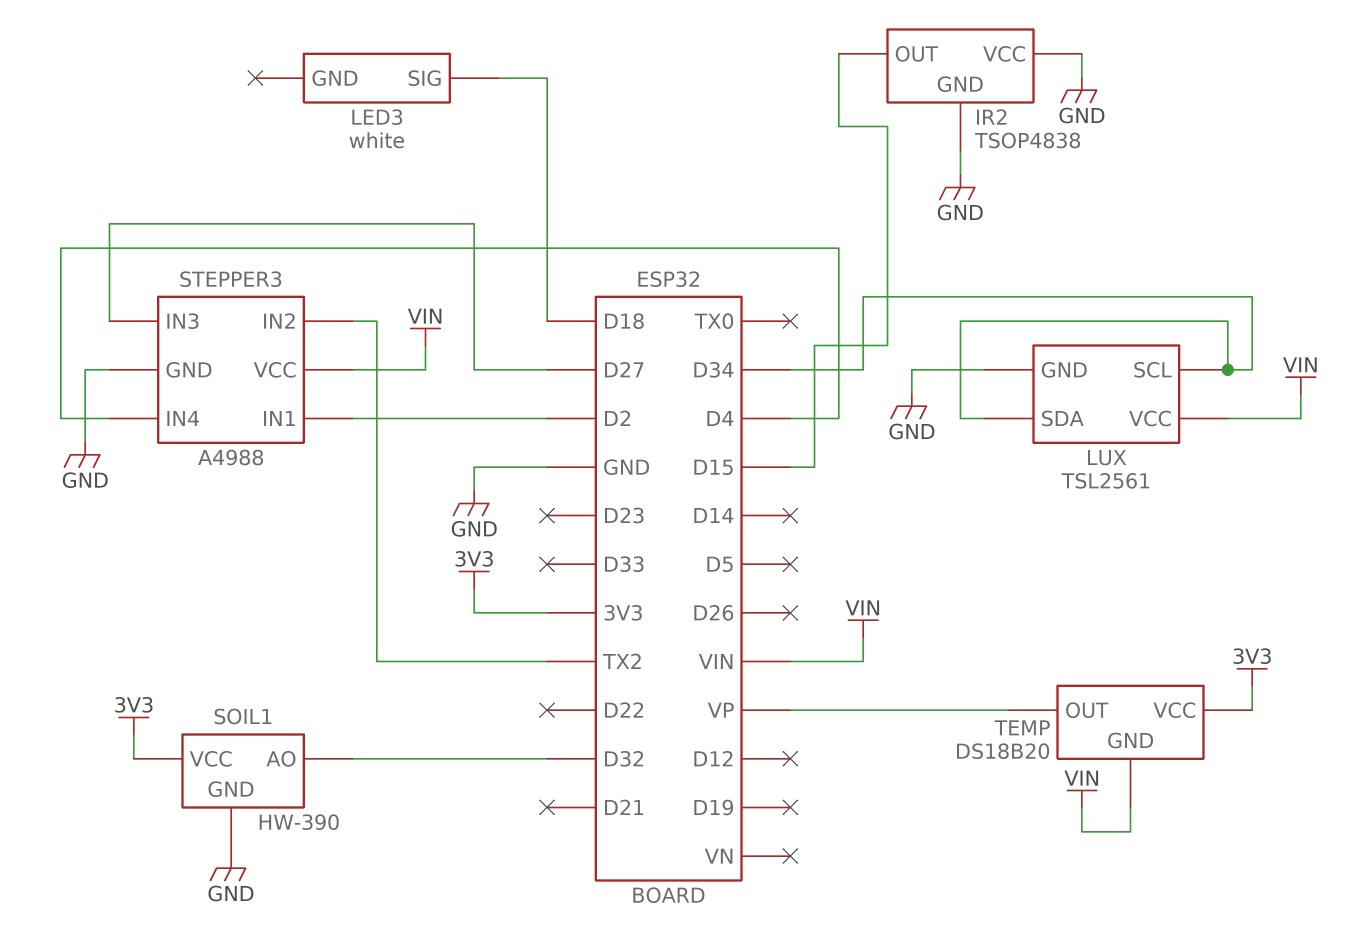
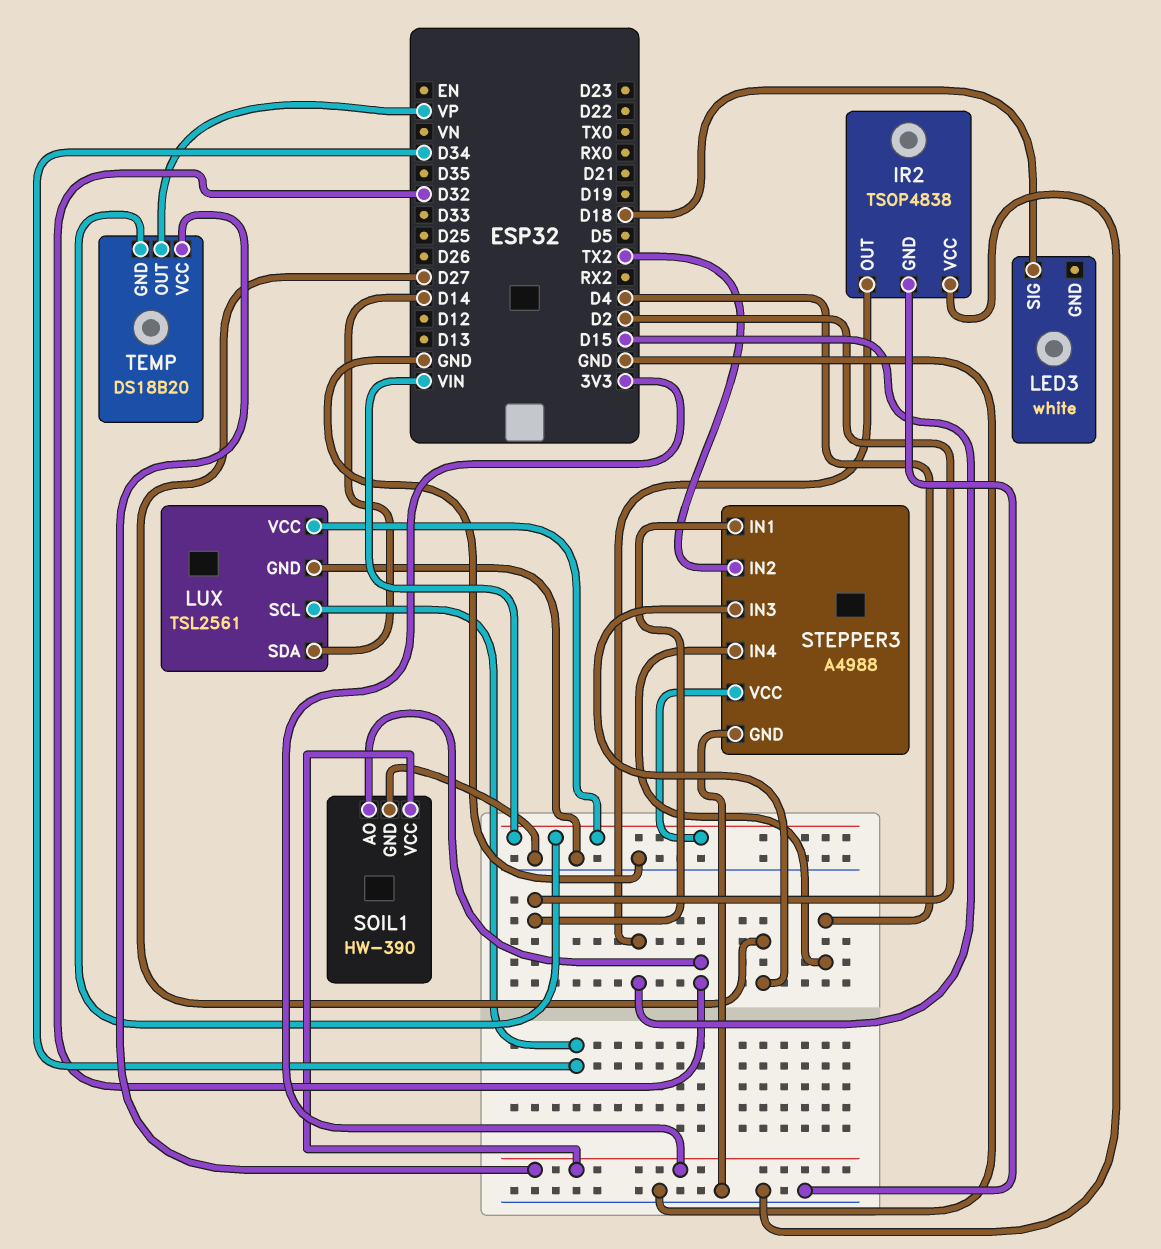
LUX pin SDA: D34 -> D14

